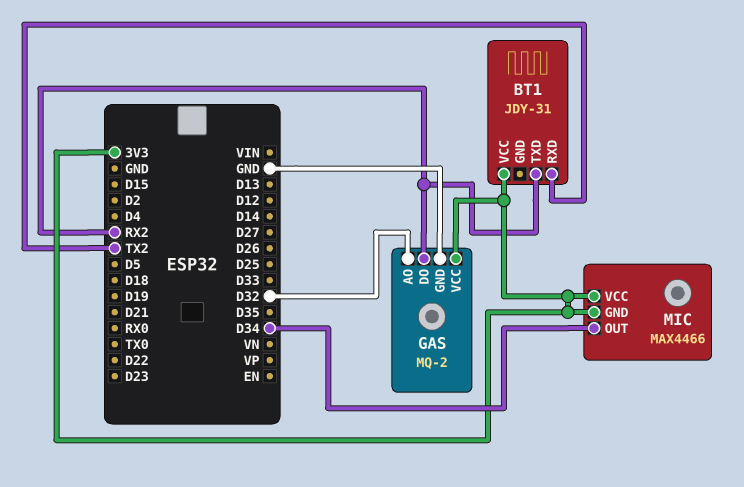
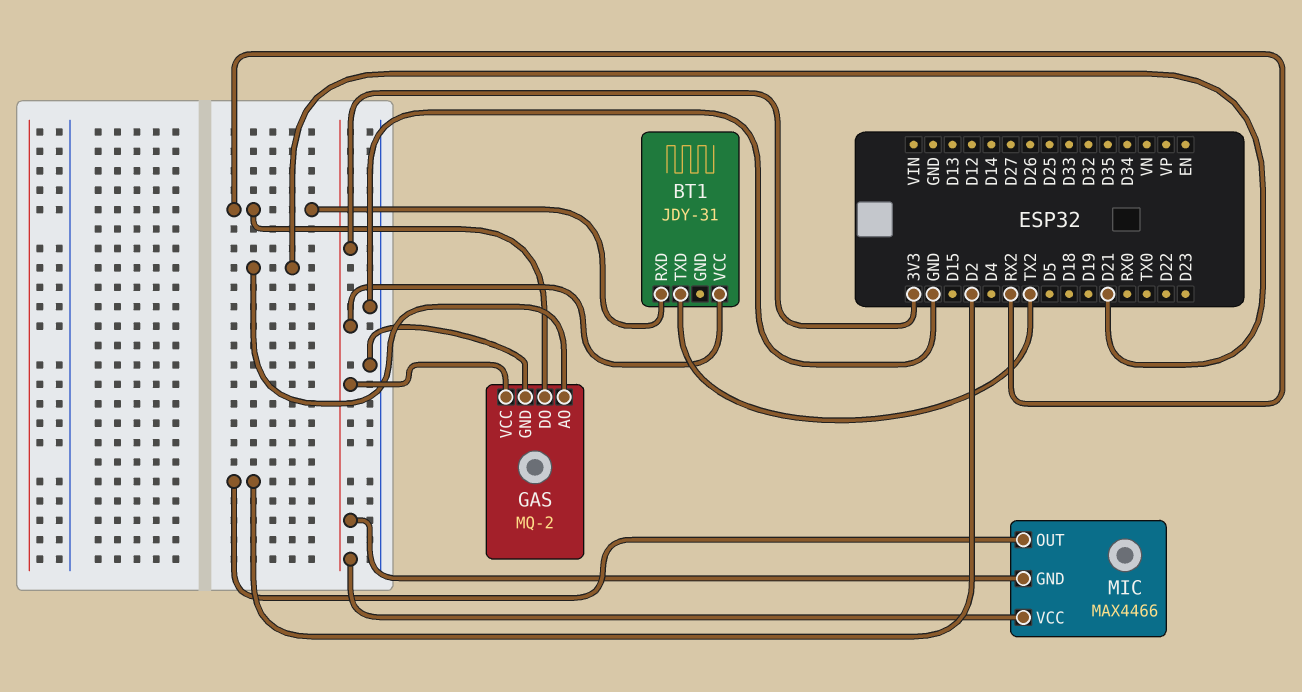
BT1 pin RXD: TX2 -> RX2
BT1 pin TXD: RX2 -> TX2
GAS pin AO: D32 -> D21
MIC pin OUT: D34 -> D2

